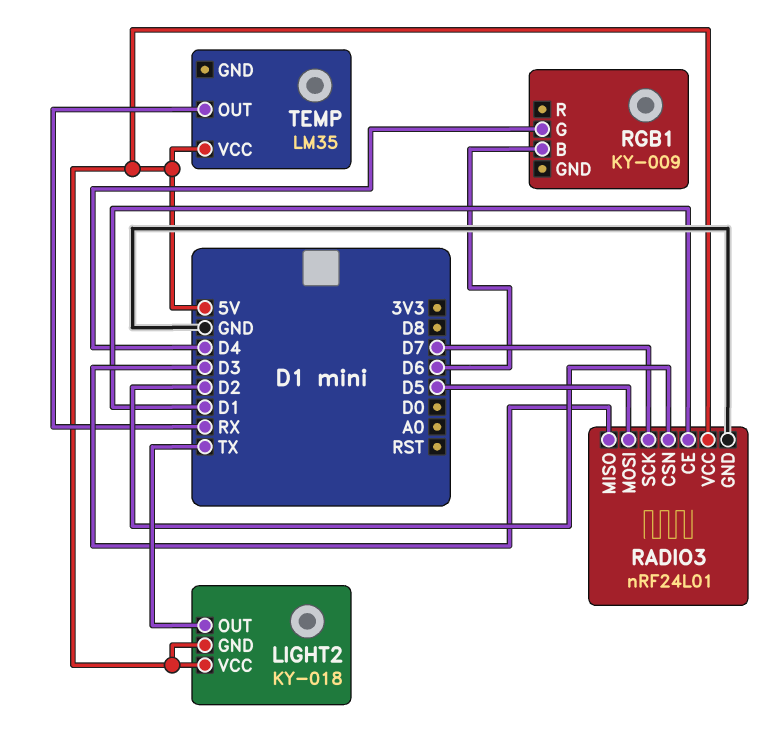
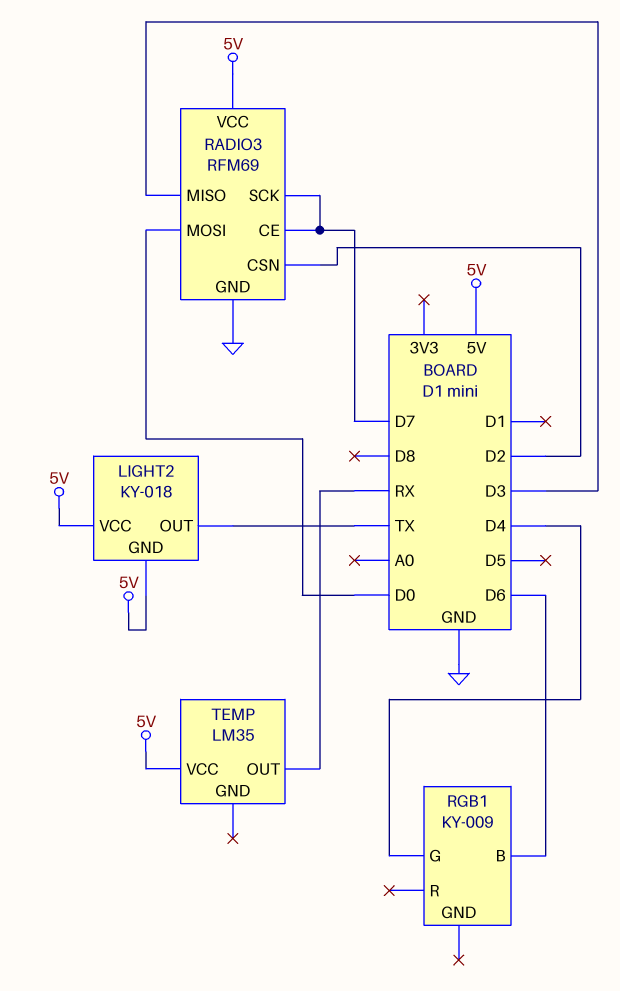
RADIO3: nRF24L01 -> RFM69
RADIO3 pin CE: D1 -> D7
RADIO3 pin MOSI: D5 -> D0

